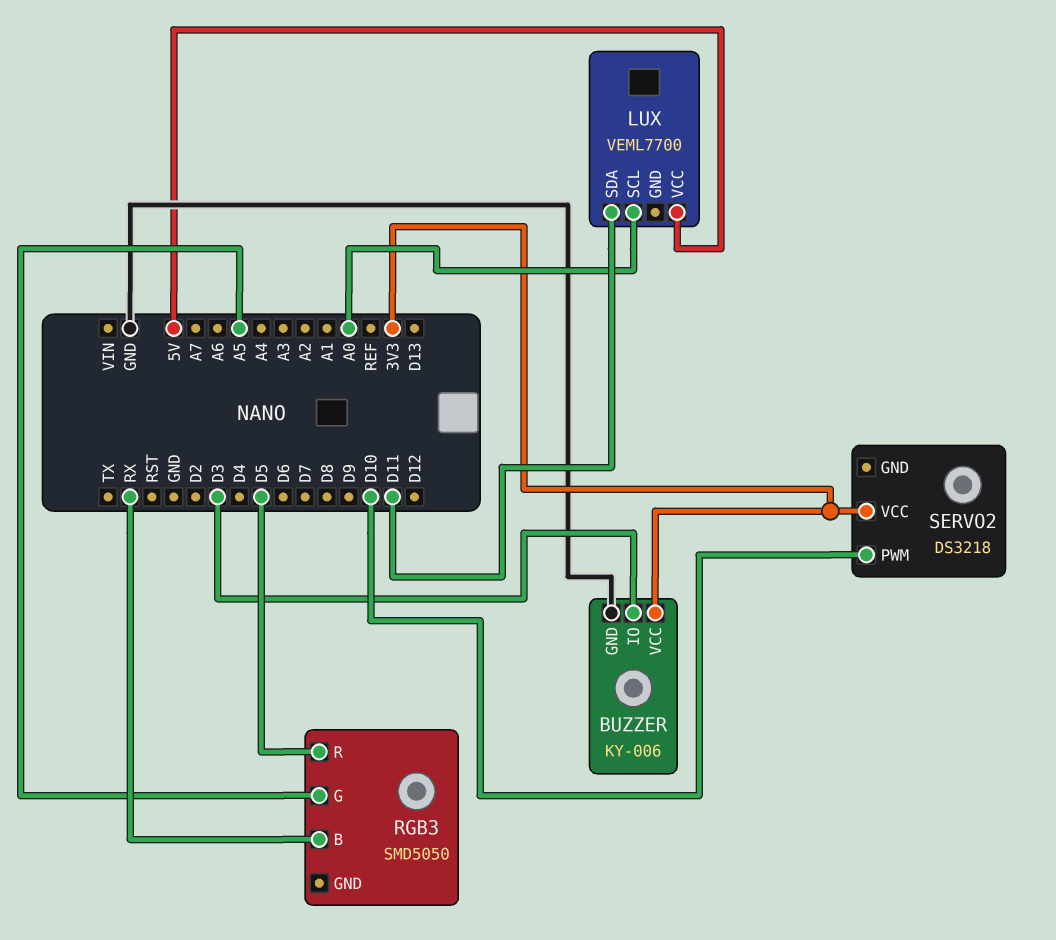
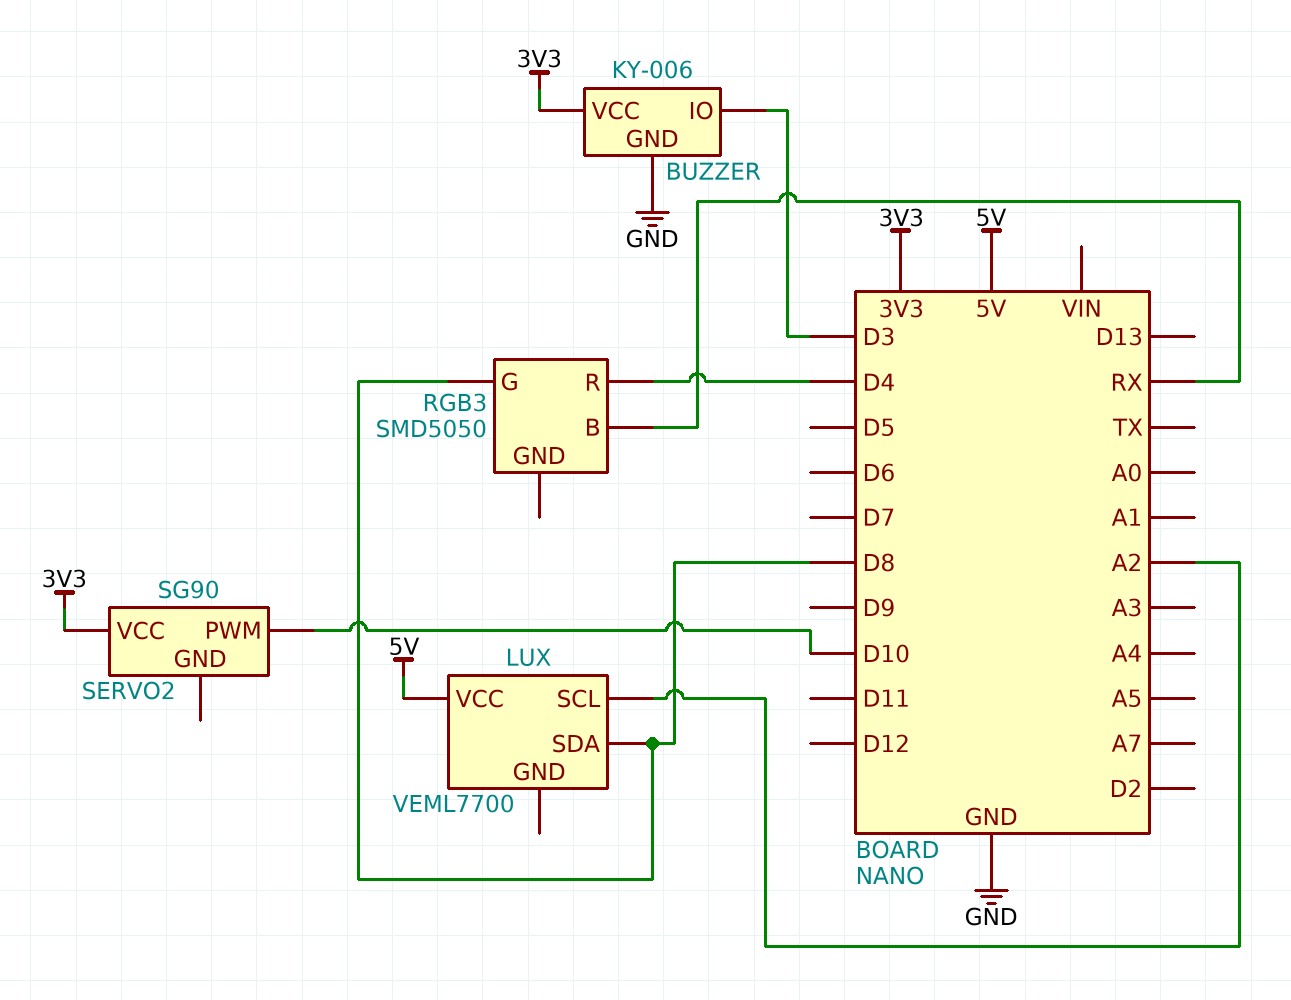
LUX pin SCL: A0 -> A2
LUX pin SDA: D11 -> D8
RGB3 pin G: A5 -> D8
RGB3 pin R: D5 -> D4
SERVO2: DS3218 -> SG90

